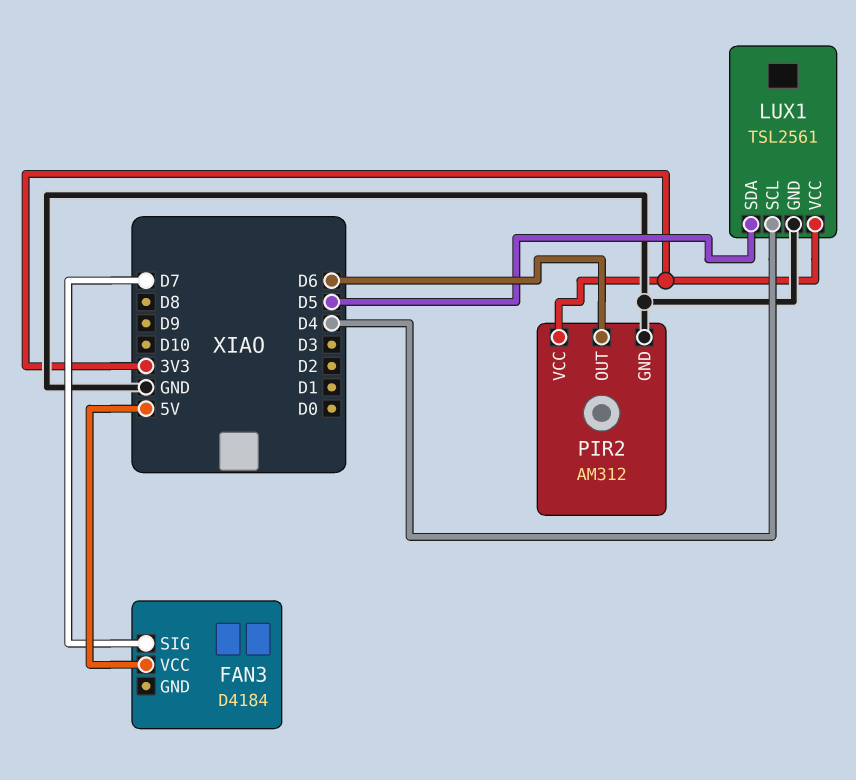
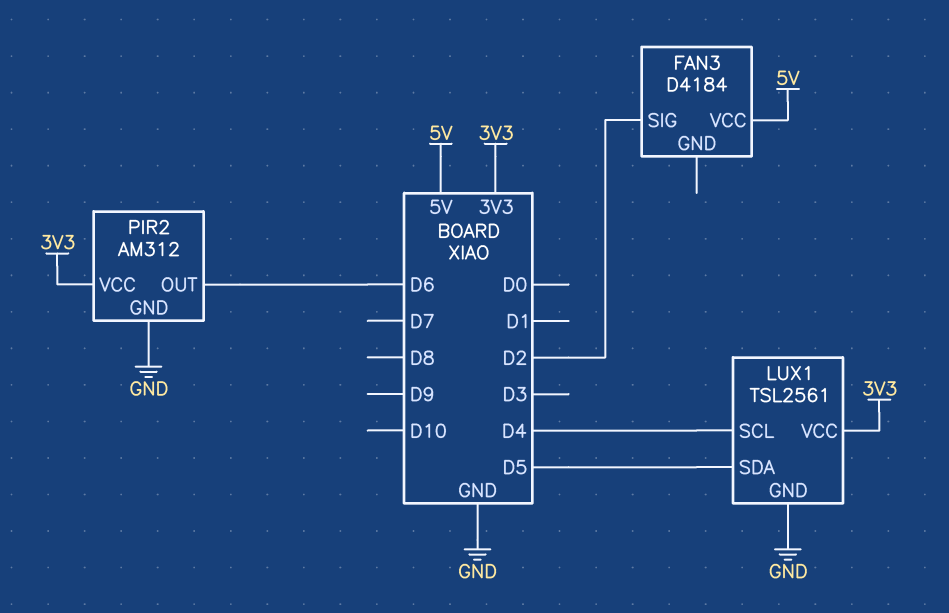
FAN3 pin SIG: D7 -> D2

